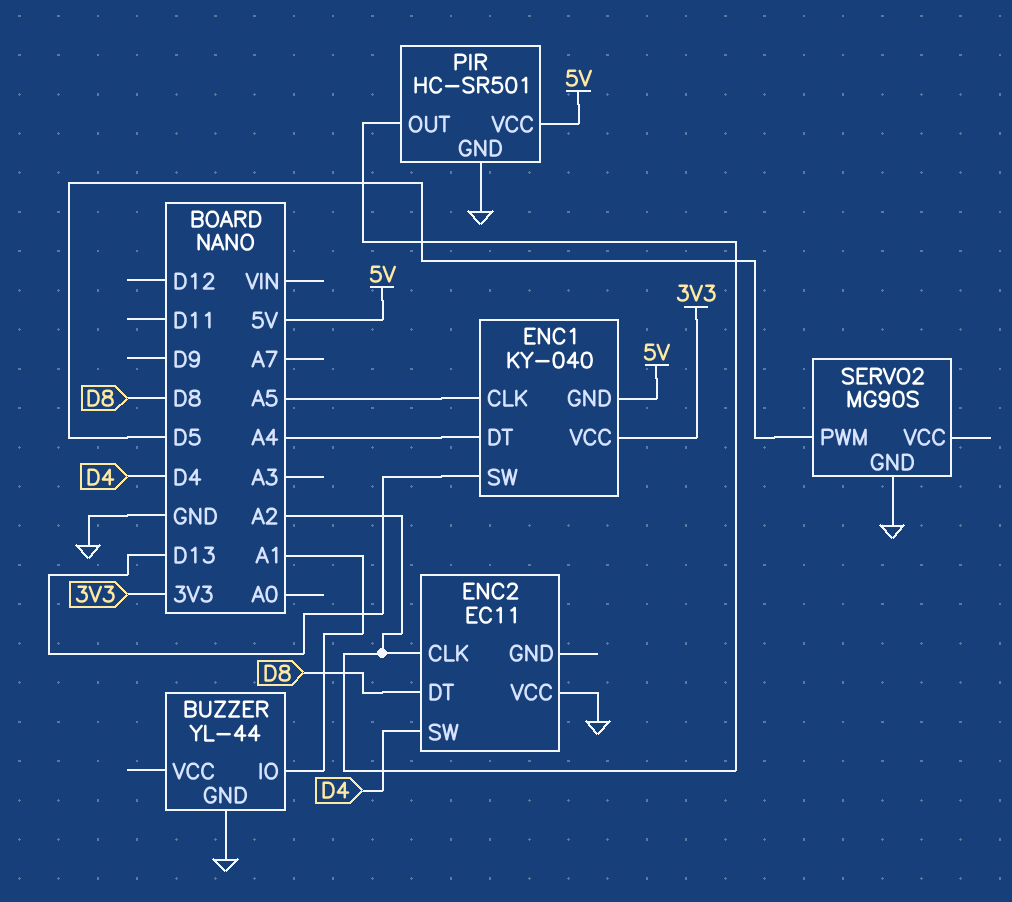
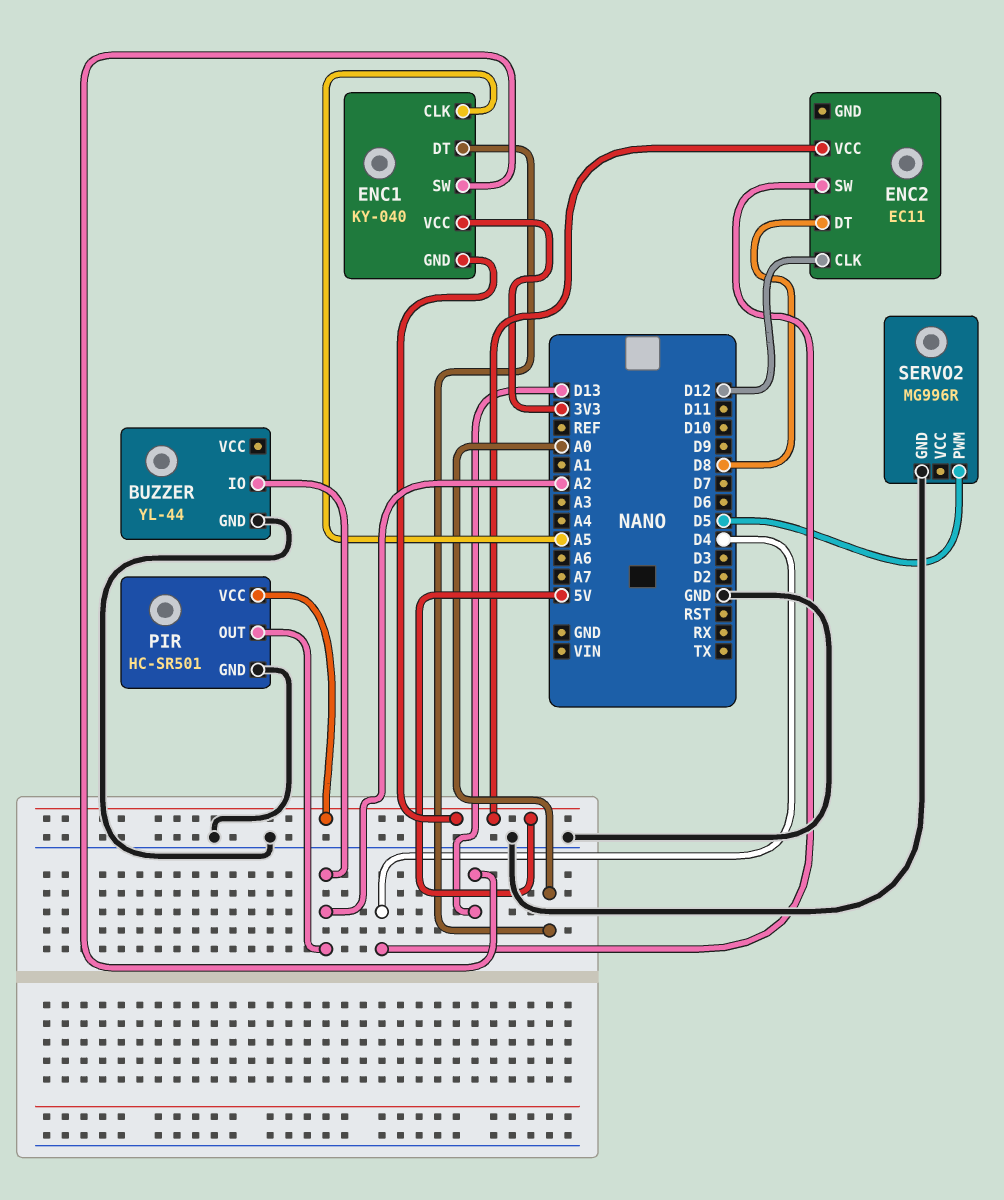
BUZZER pin IO: A1 -> A2
ENC1 pin DT: A4 -> A0
ENC2 pin CLK: A2 -> D12
ENC2 pin VCC: GND -> 5V
SERVO2: MG90S -> MG996R

